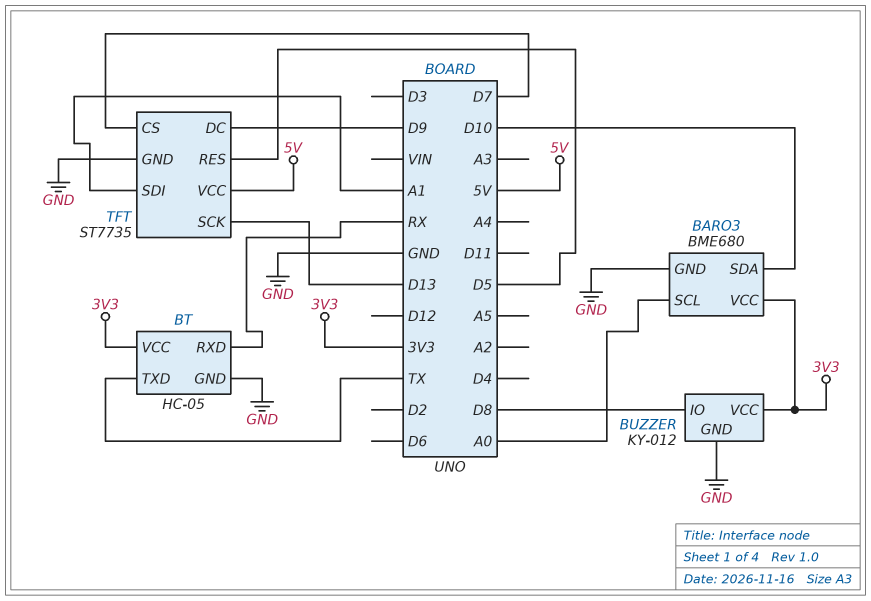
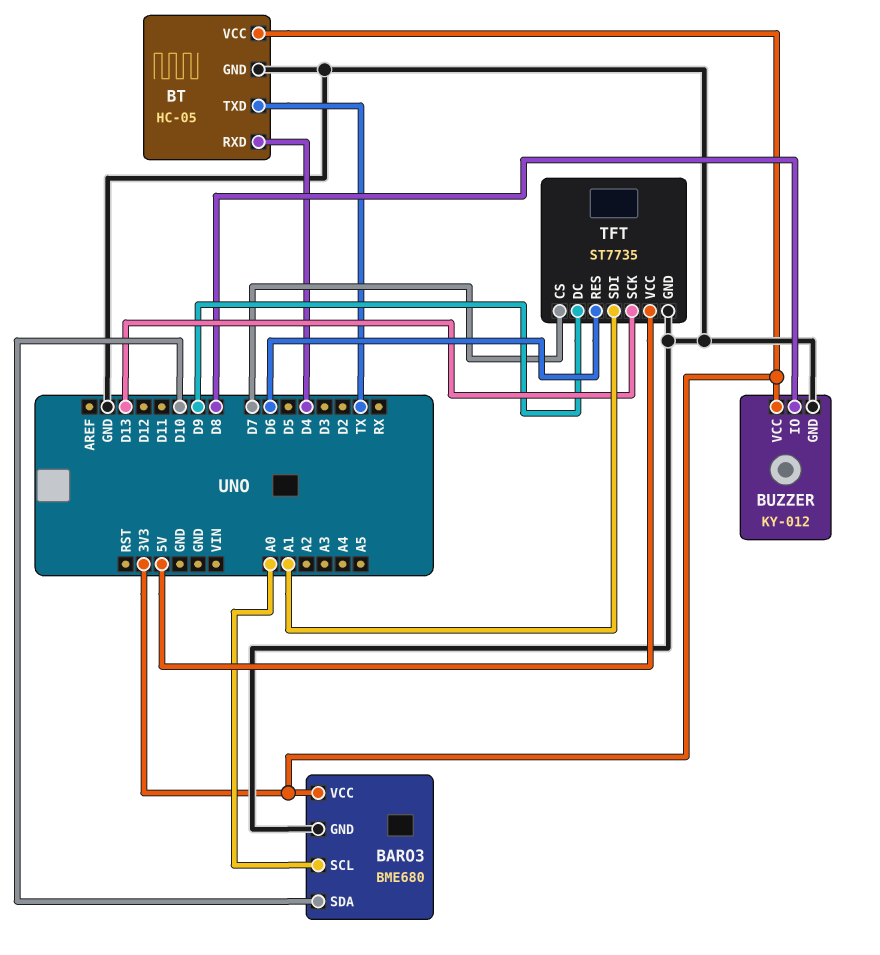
BT pin RXD: RX -> D4
TFT pin RES: D5 -> D6

